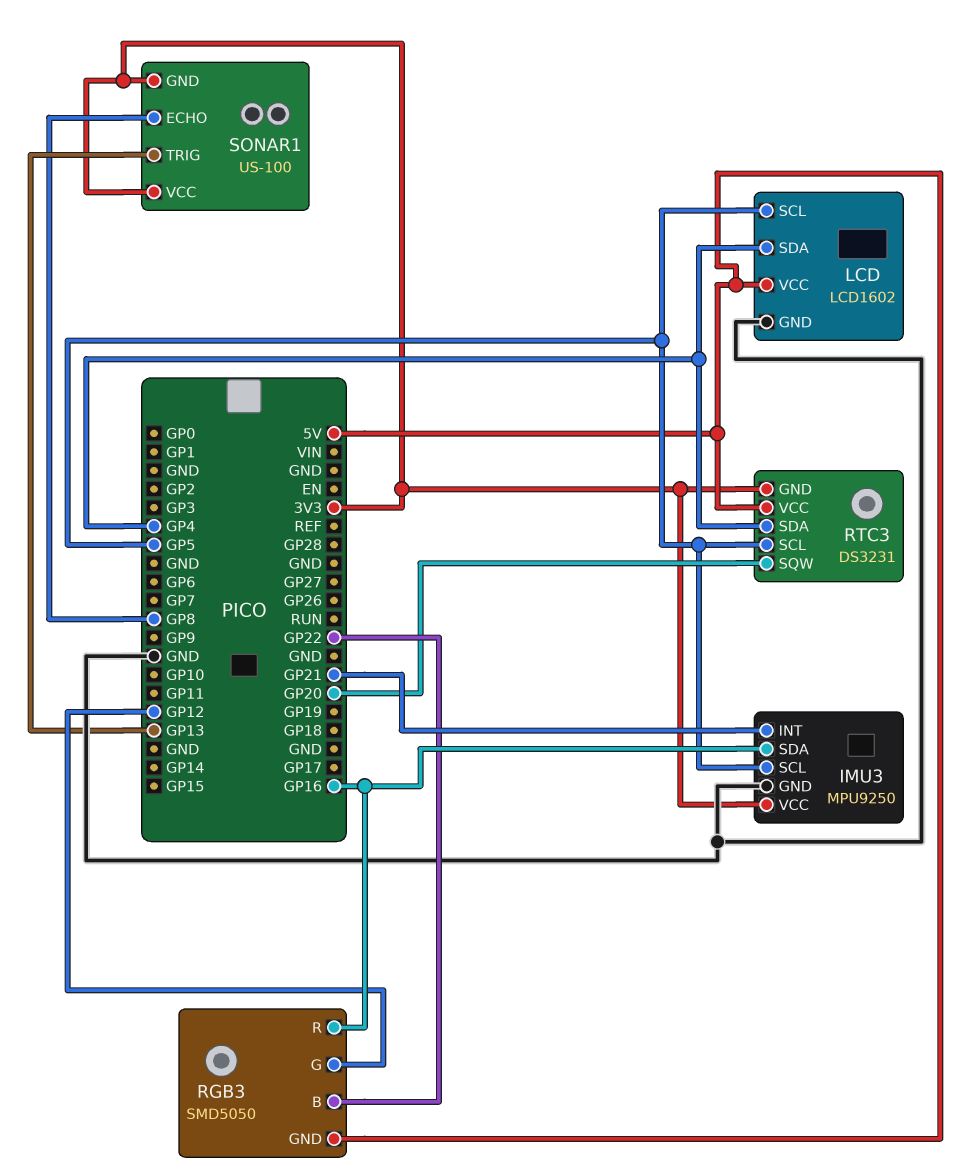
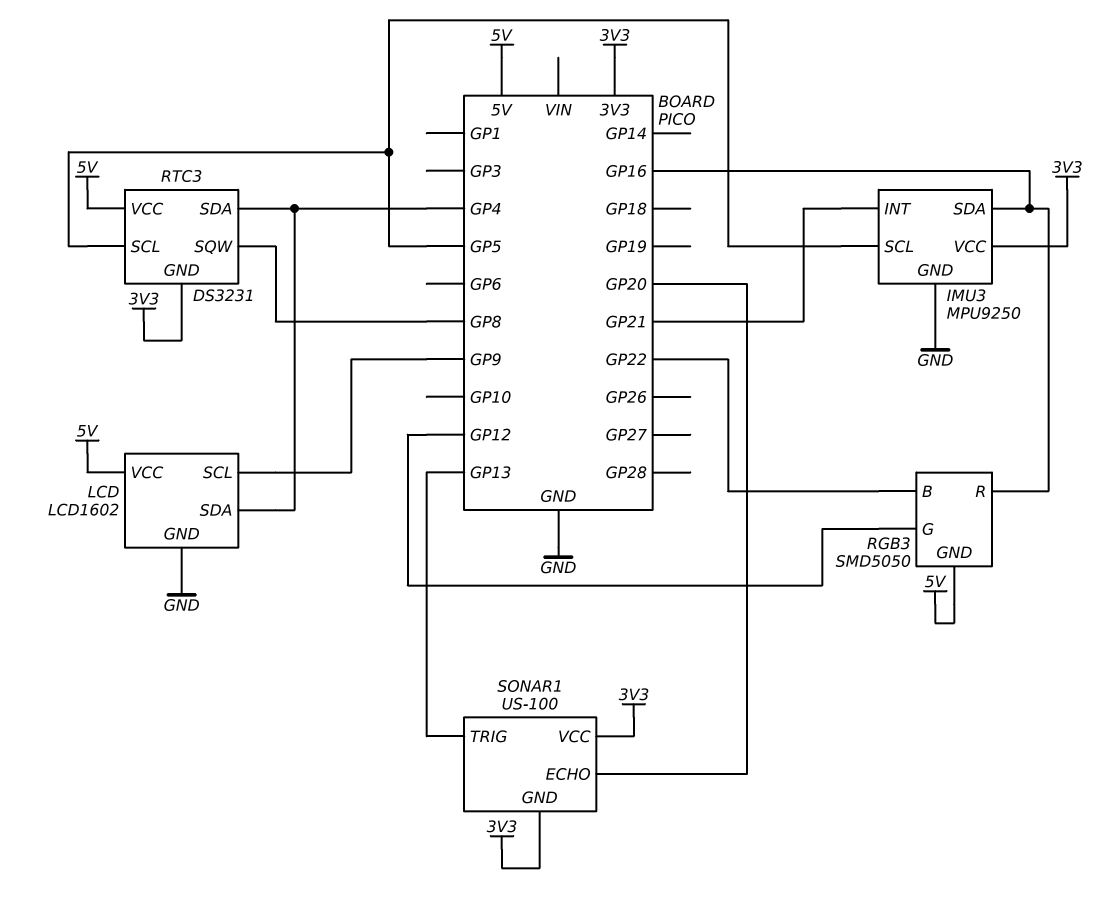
LCD pin SCL: GP5 -> GP9
RTC3 pin SQW: GP20 -> GP8
SONAR1 pin ECHO: GP8 -> GP20

